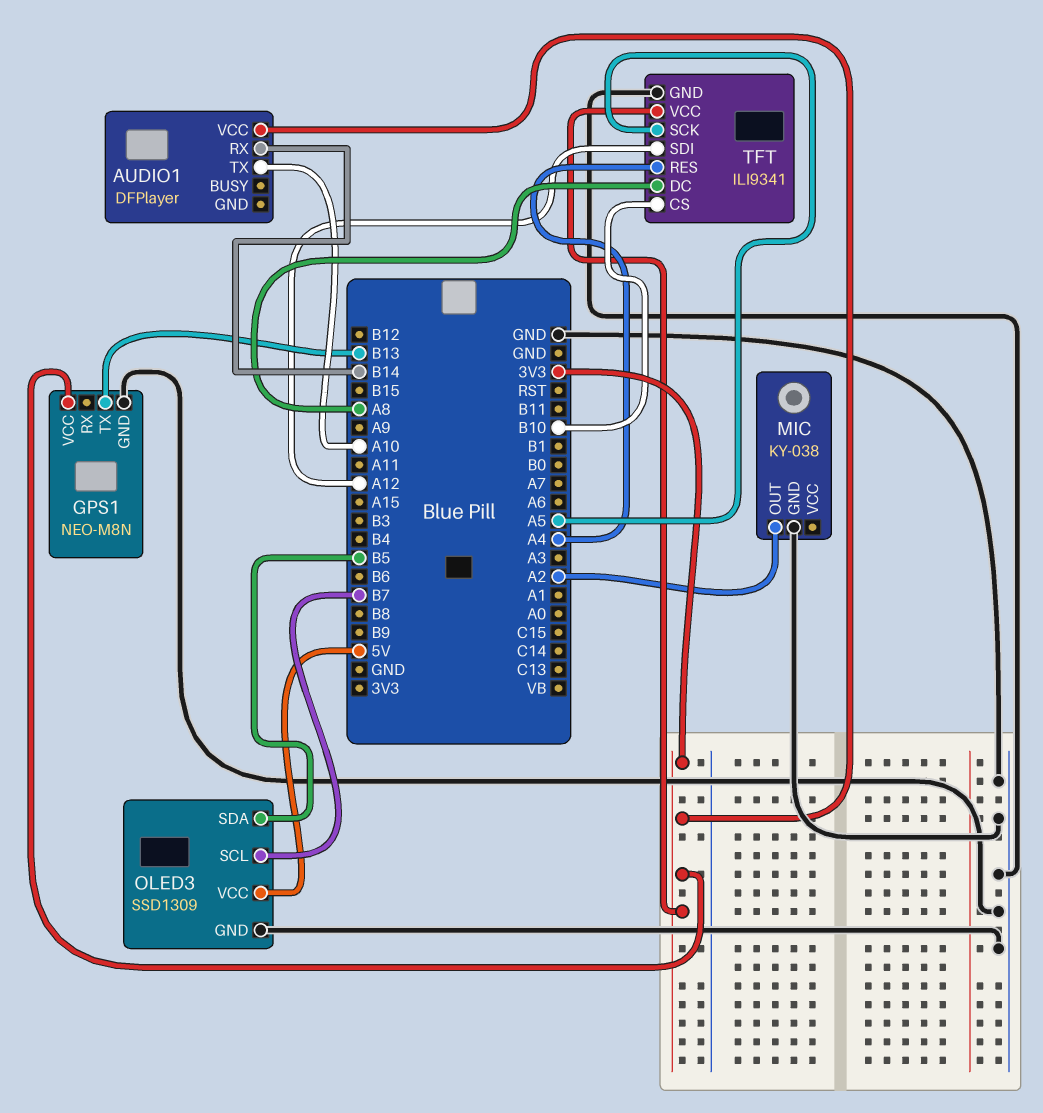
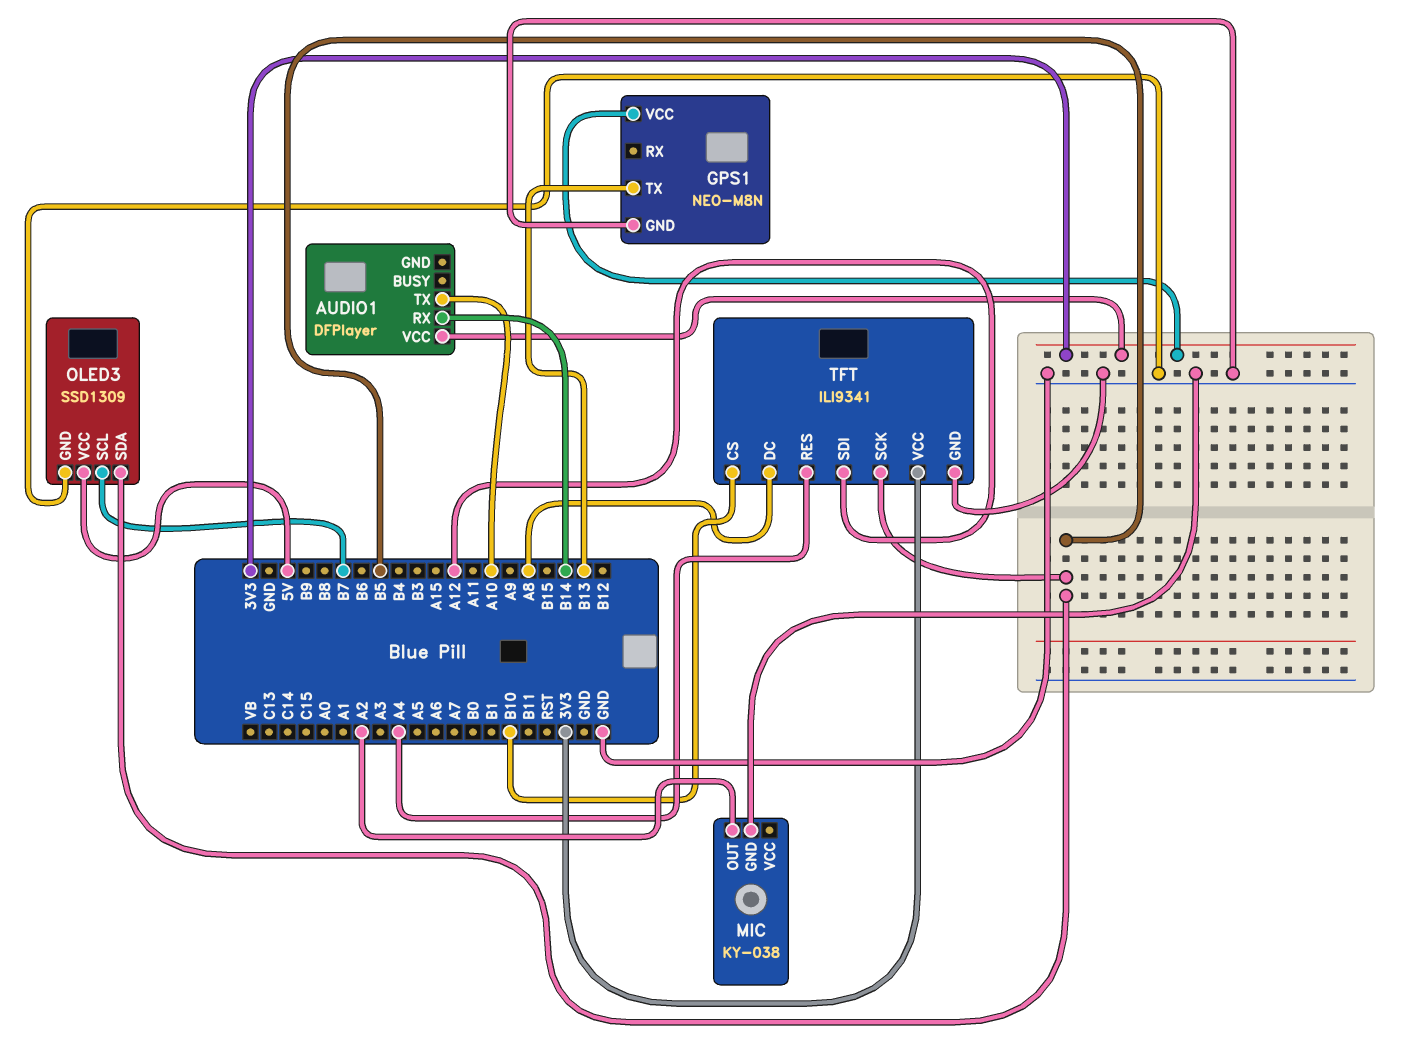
TFT pin SCK: A5 -> B5

